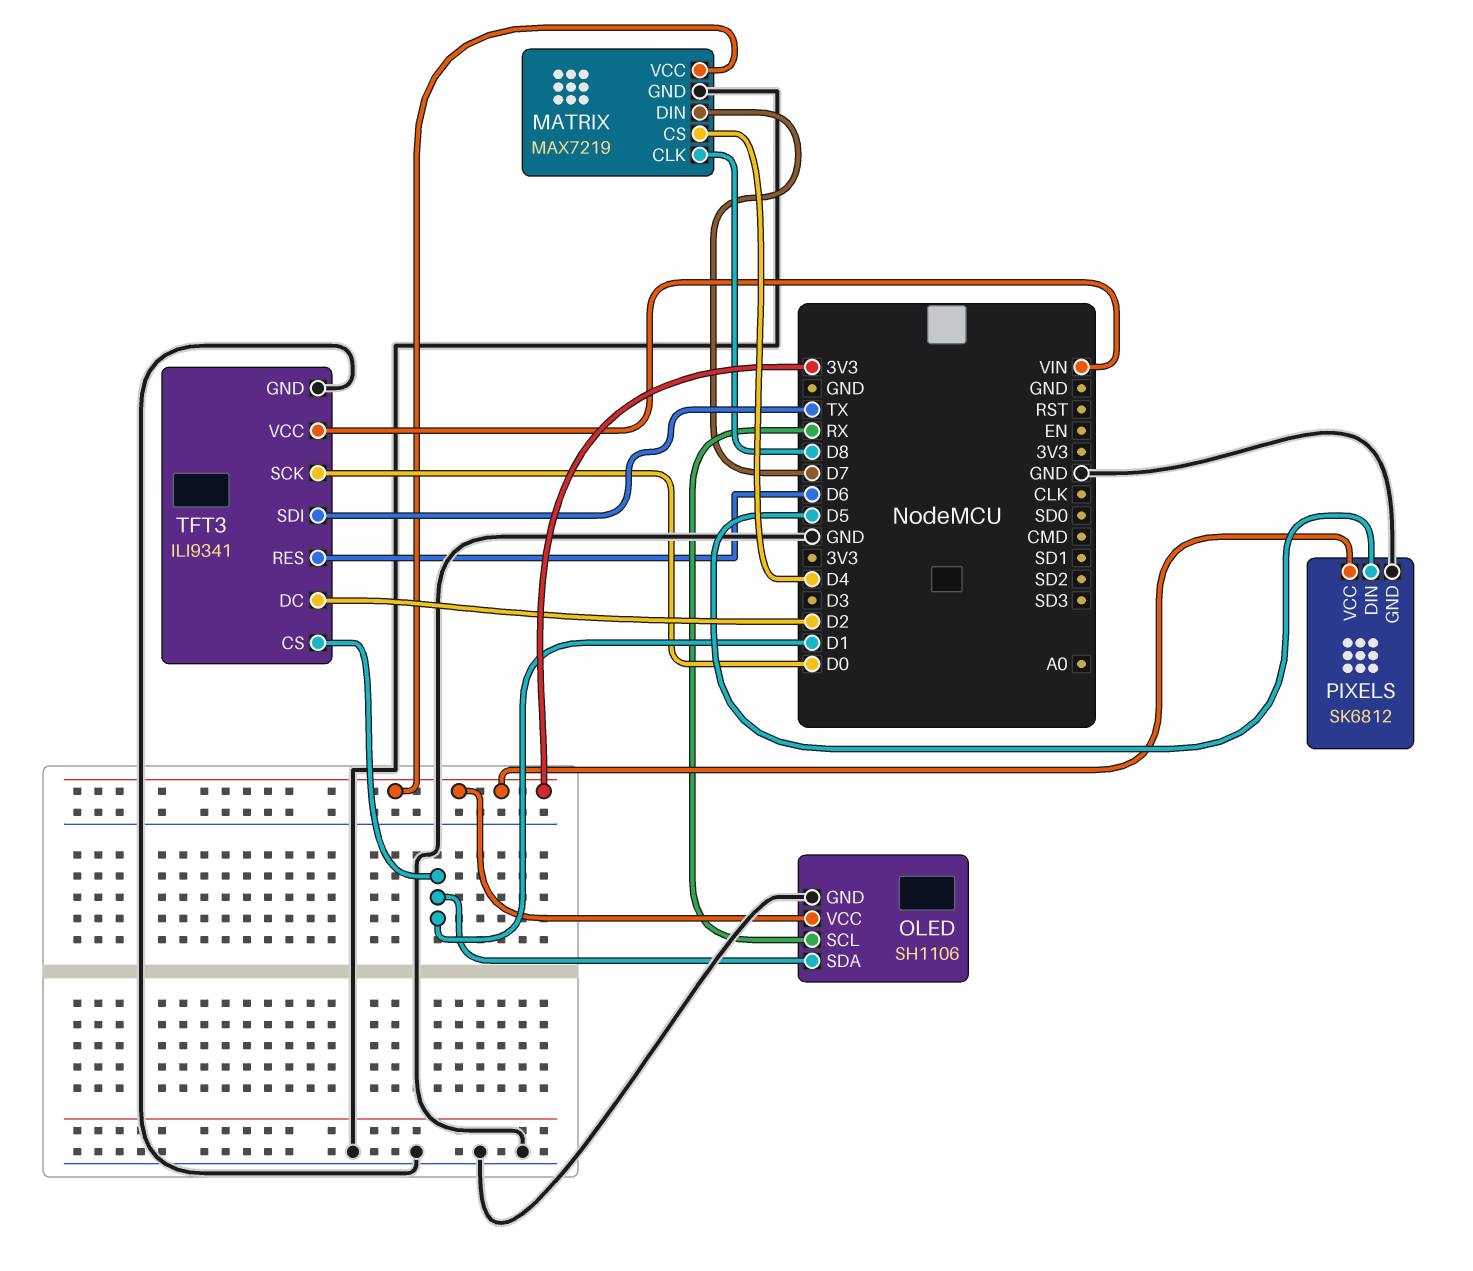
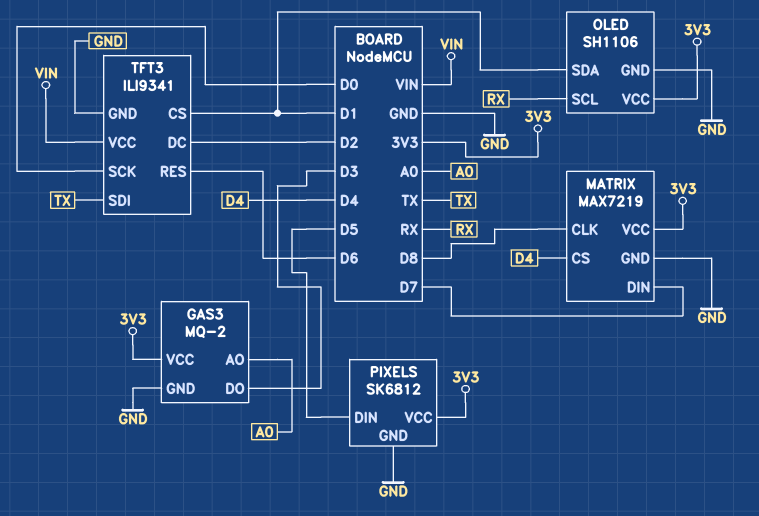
GAS3: none -> MQ-2
GAS3 pin AO: none -> A0
GAS3 pin DO: none -> D3
GAS3 pin GND: none -> GND
GAS3 pin VCC: none -> 3V3

